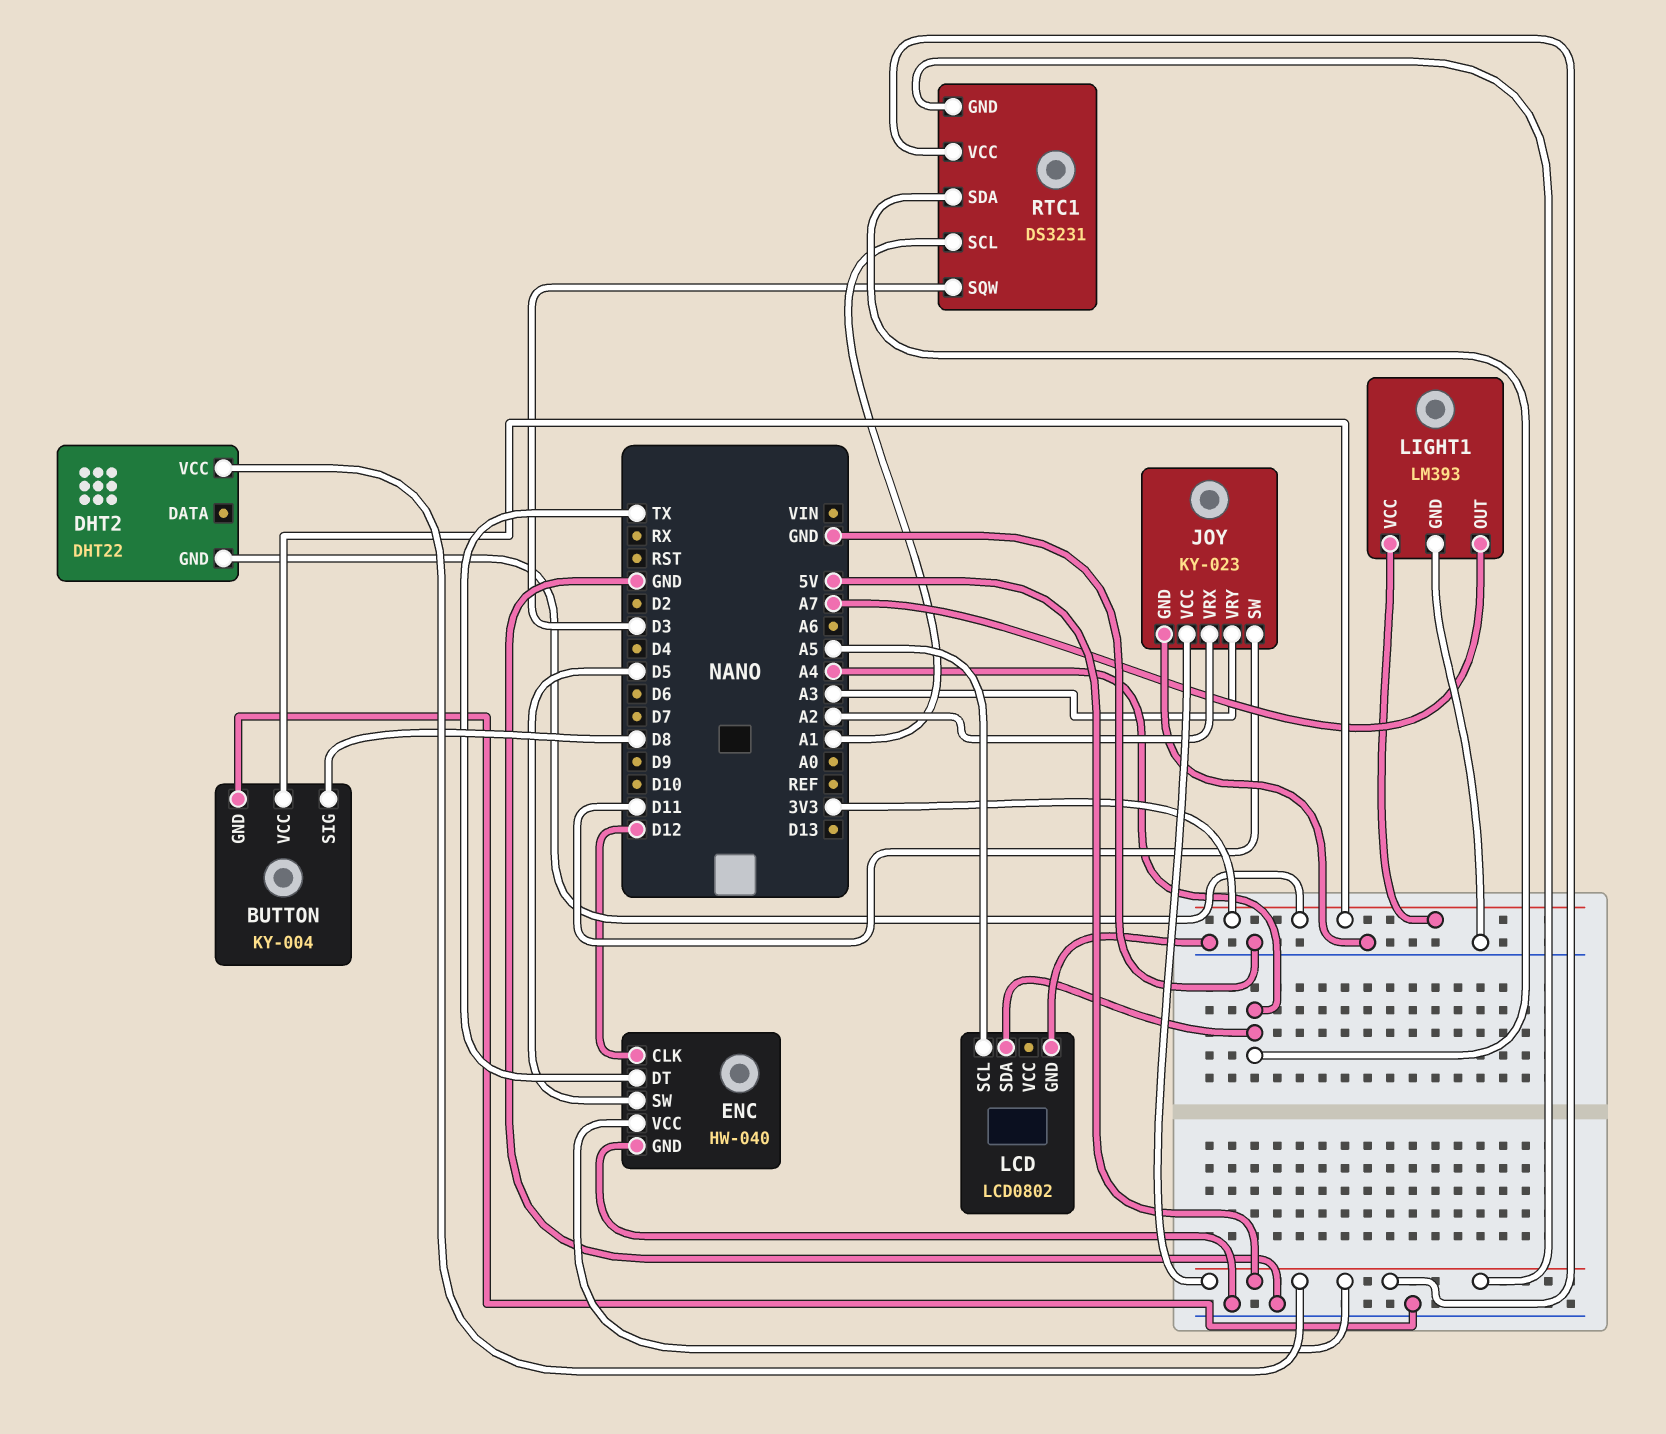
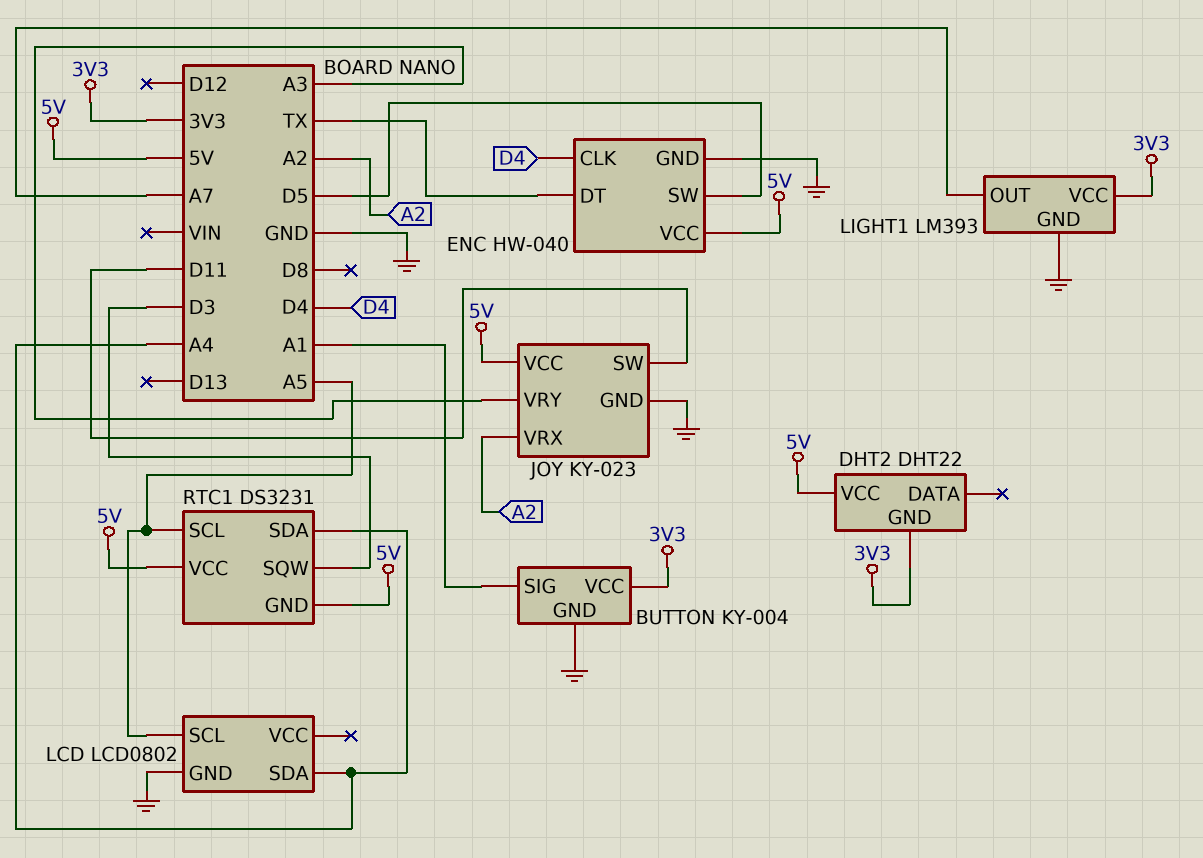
BUTTON pin SIG: D8 -> A1
ENC pin CLK: D12 -> D4
RTC1 pin SCL: A1 -> A5

